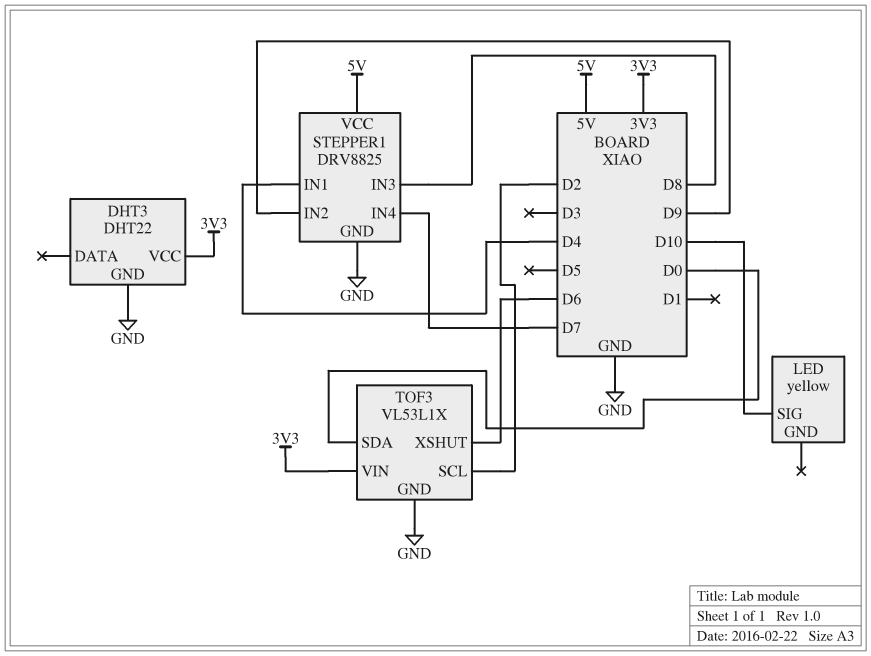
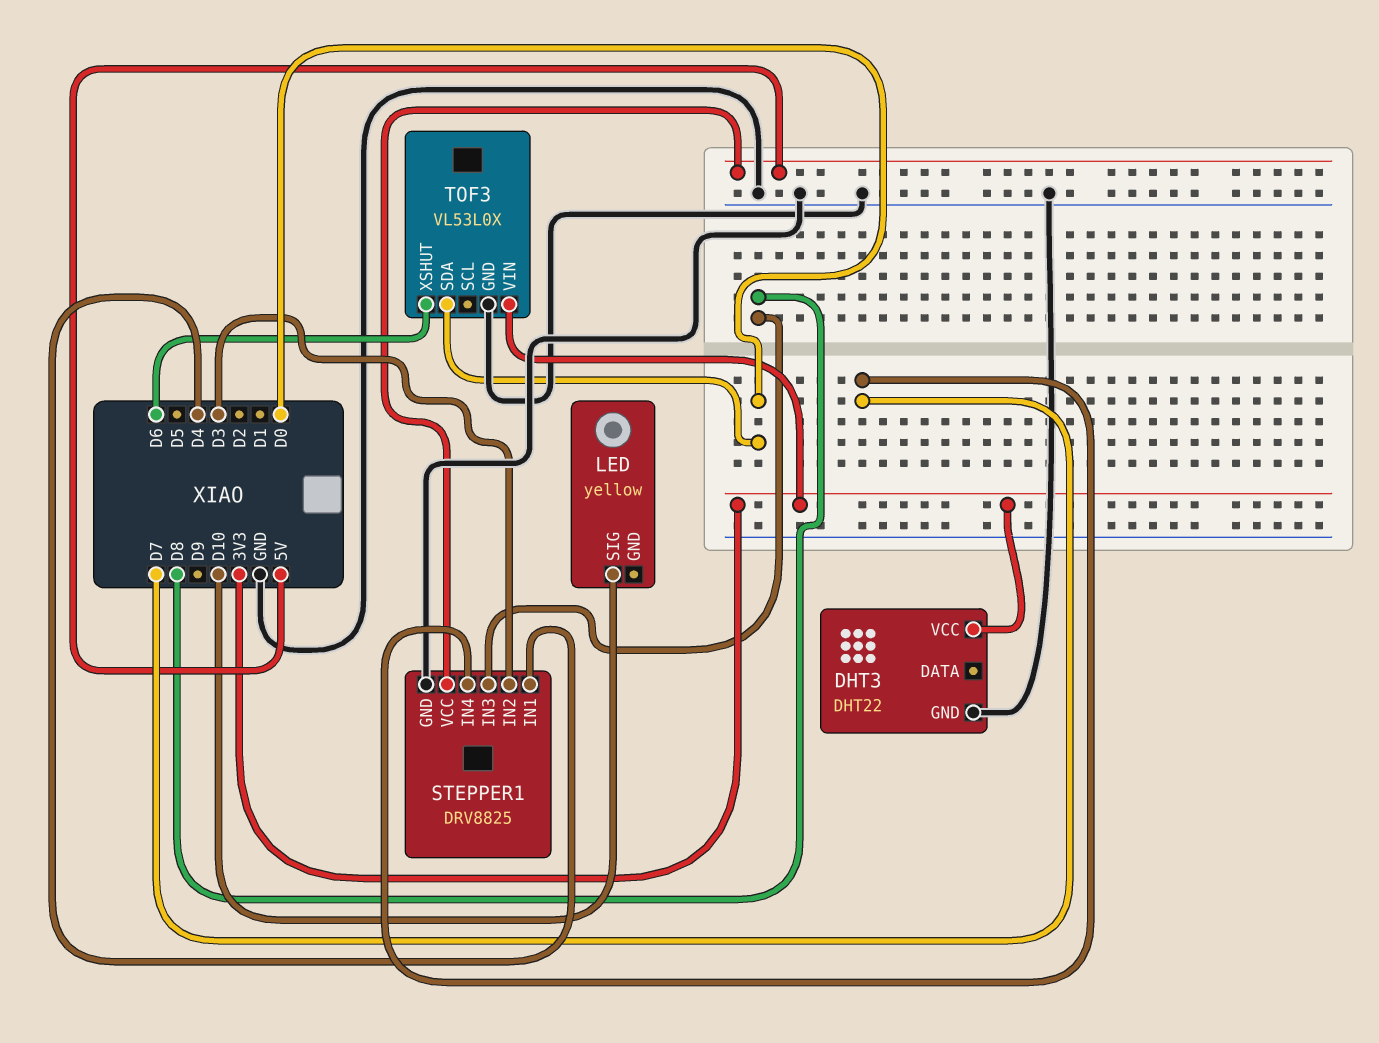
STEPPER1 pin IN2: D9 -> D3
TOF3: VL53L1X -> VL53L0X
TOF3 pin SCL: D2 -> none

